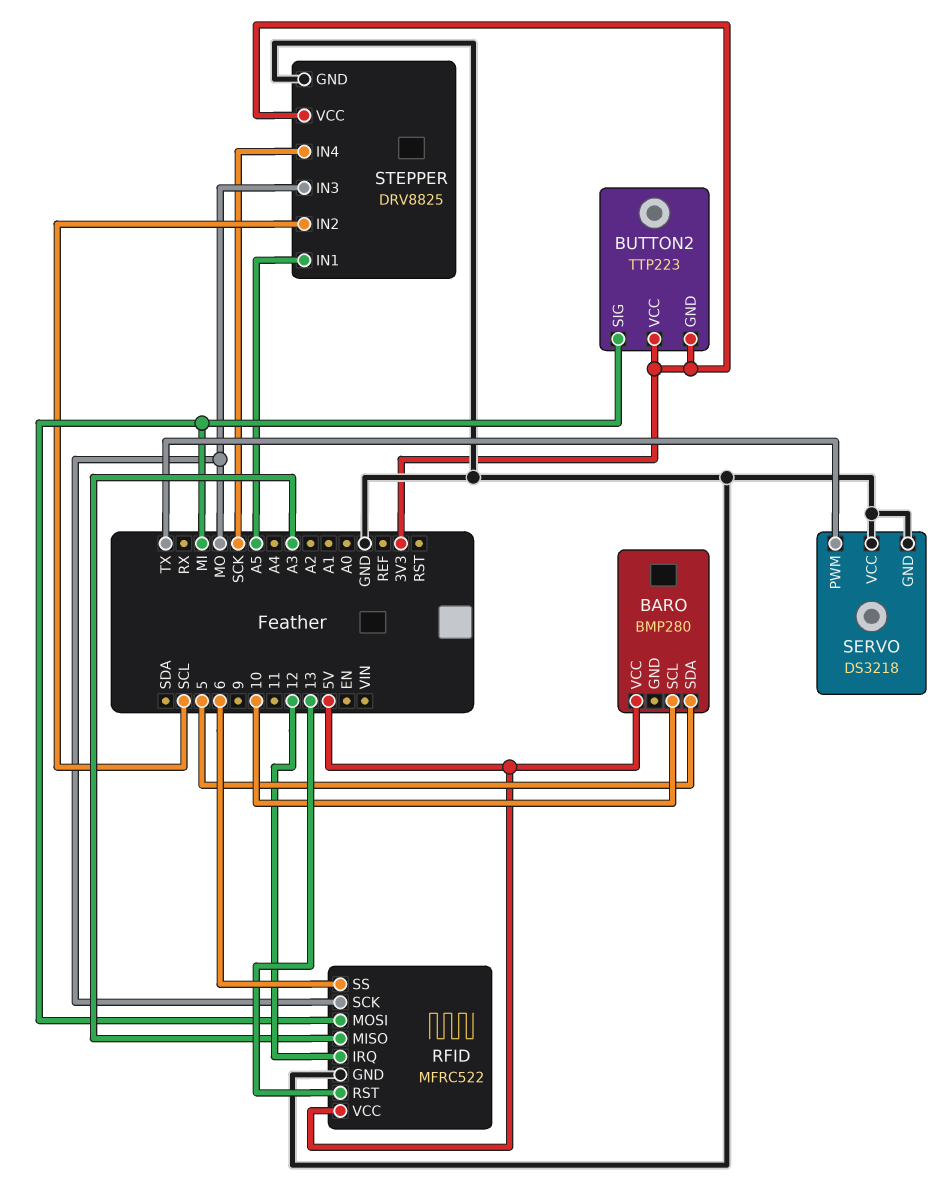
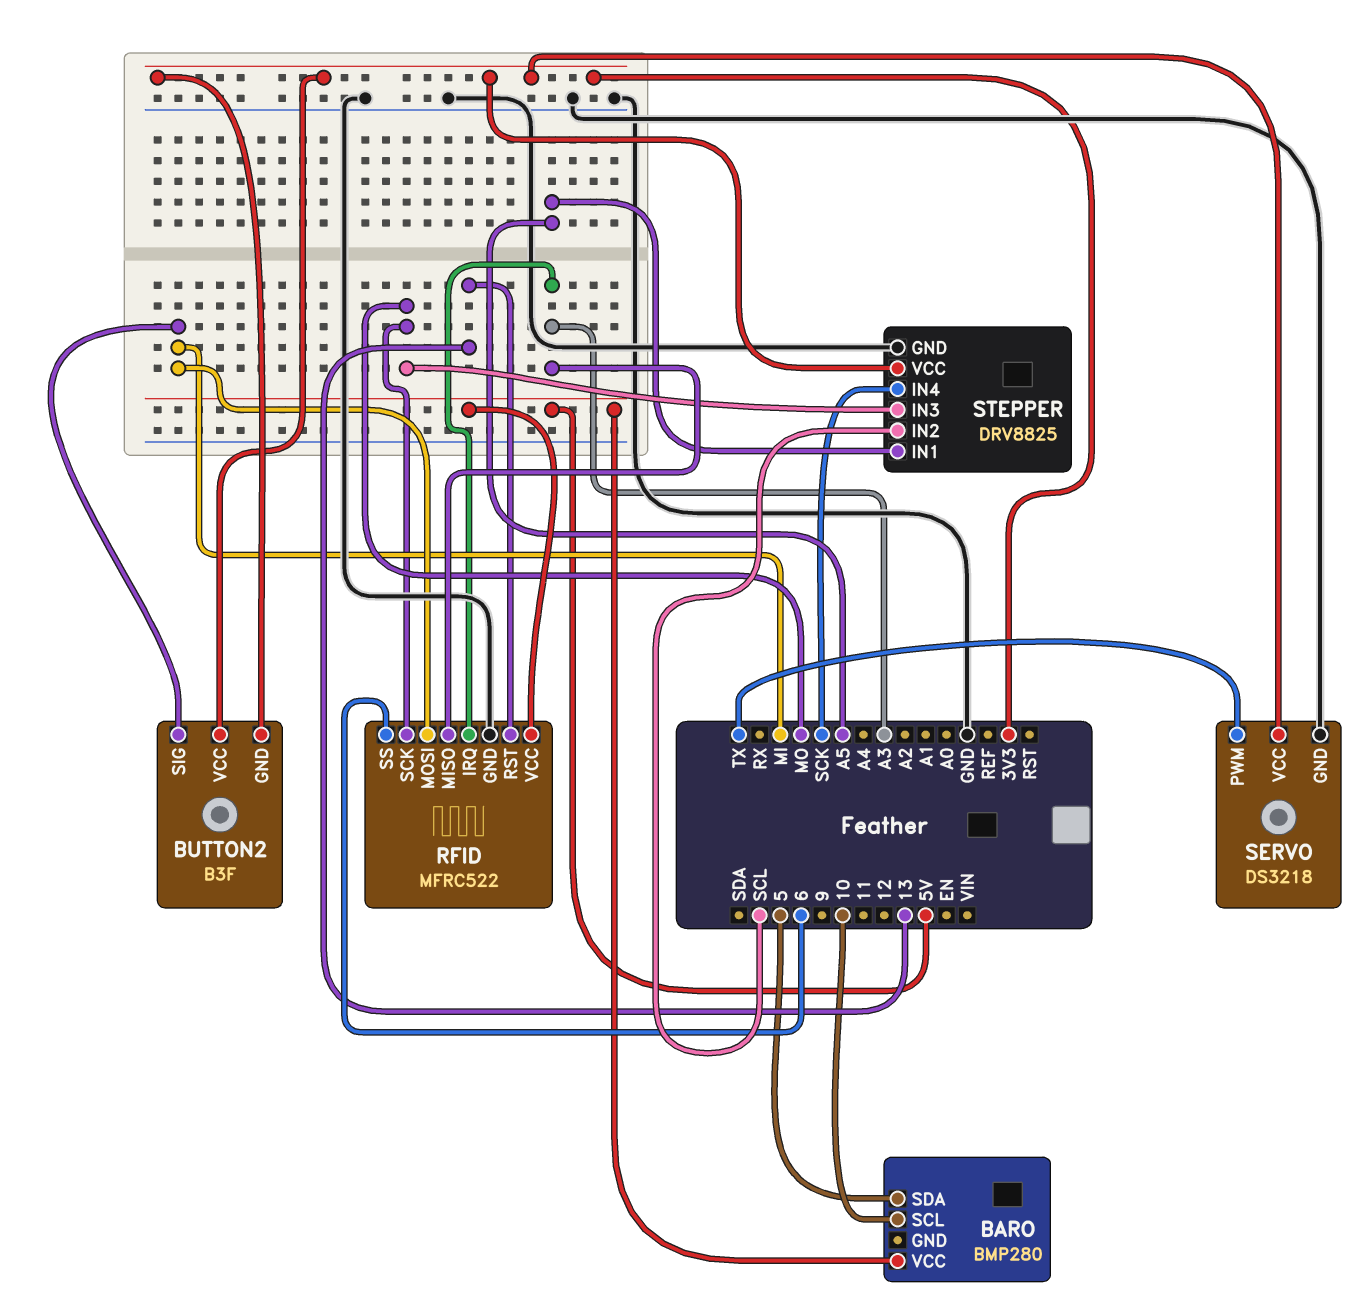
BUTTON2: TTP223 -> B3F
RFID pin IRQ: 12 -> A3
SERVO pin VCC: GND -> 3V3

